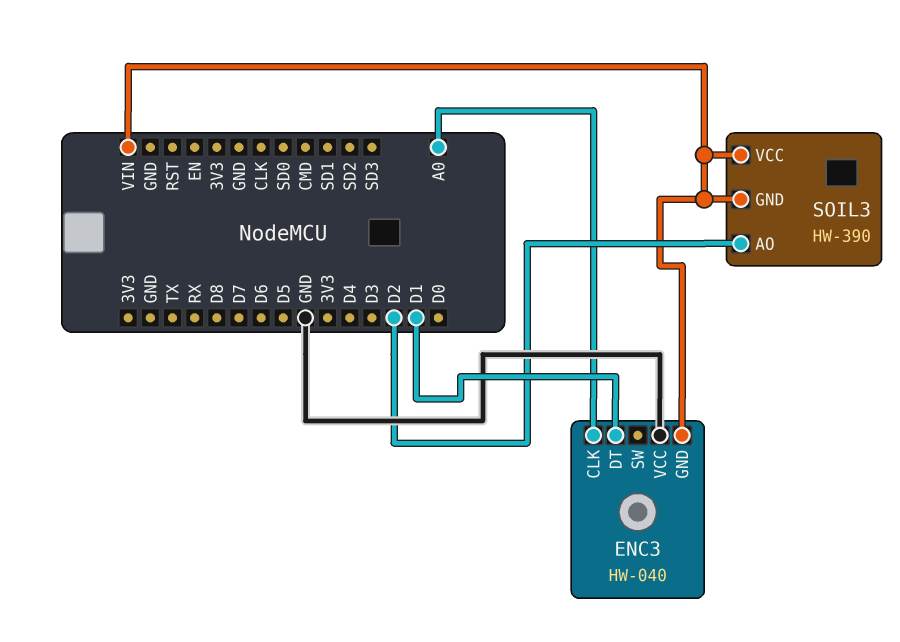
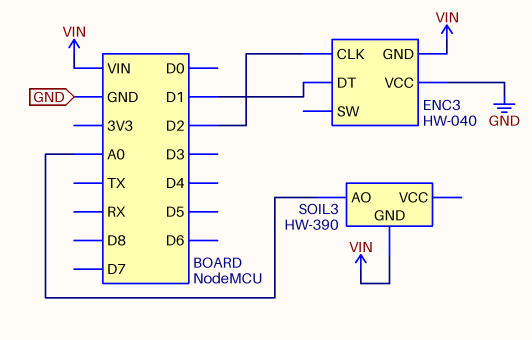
ENC3 pin CLK: A0 -> D2
SOIL3 pin AO: D2 -> A0
SOIL3 pin VCC: VIN -> none

